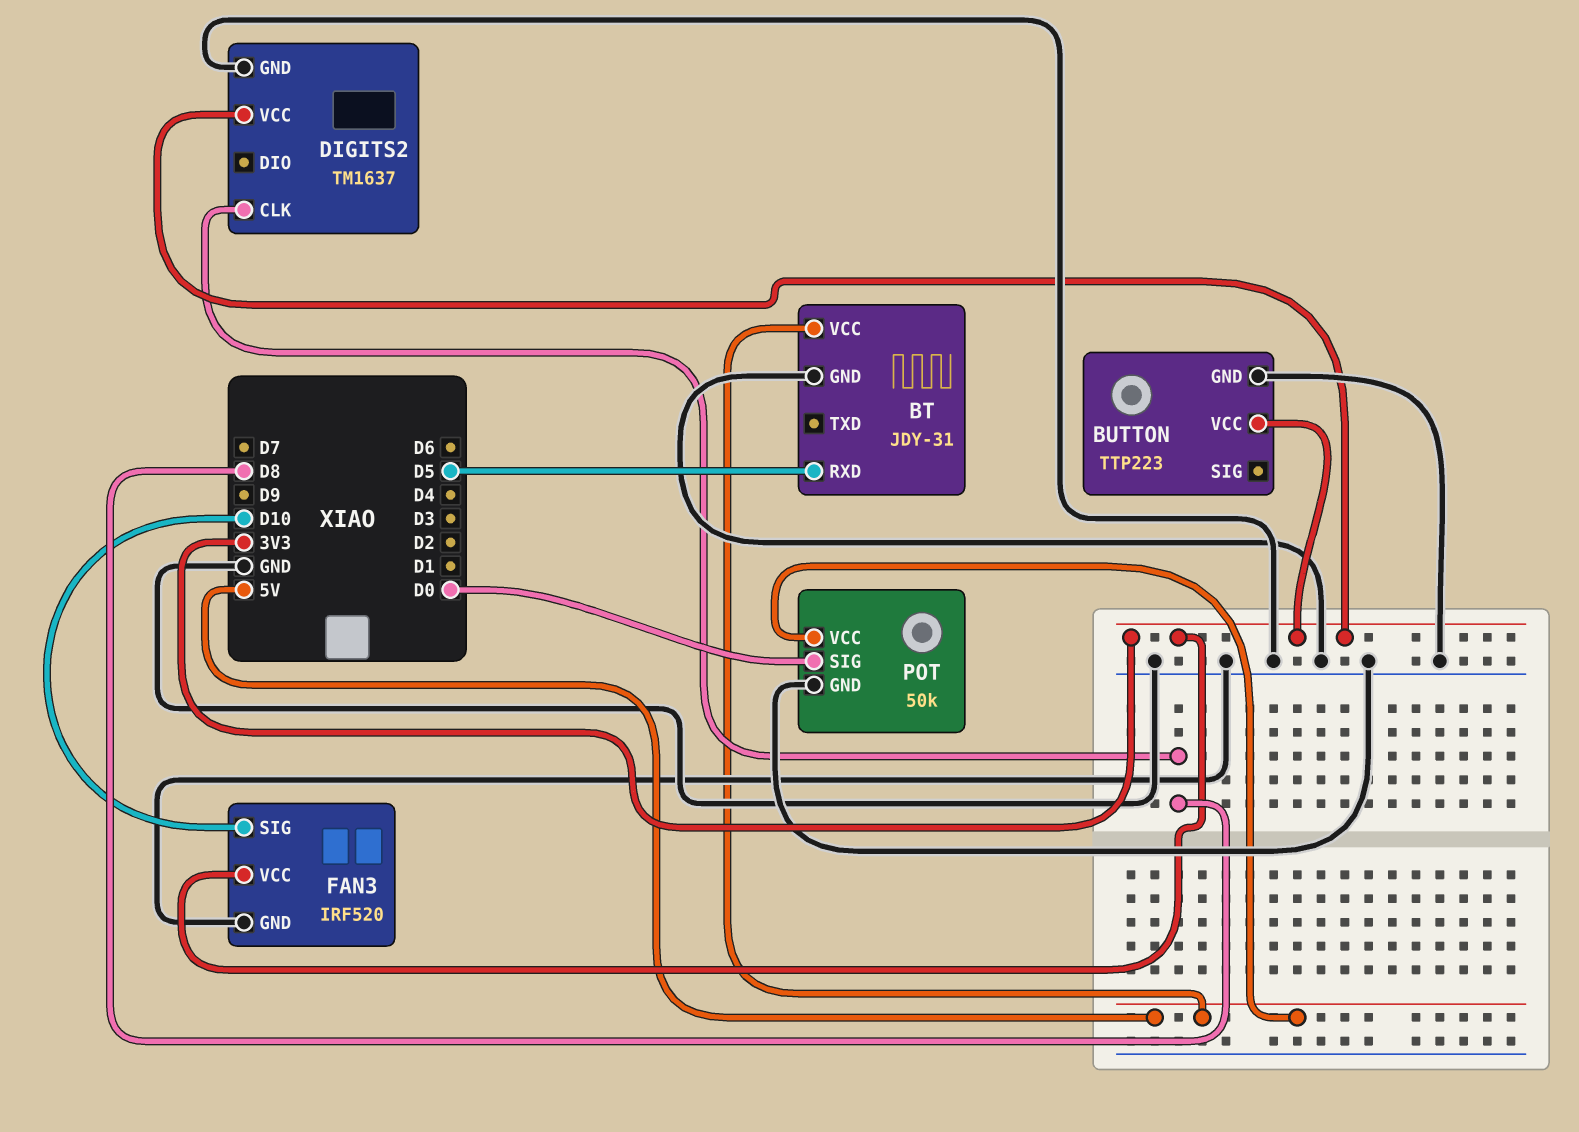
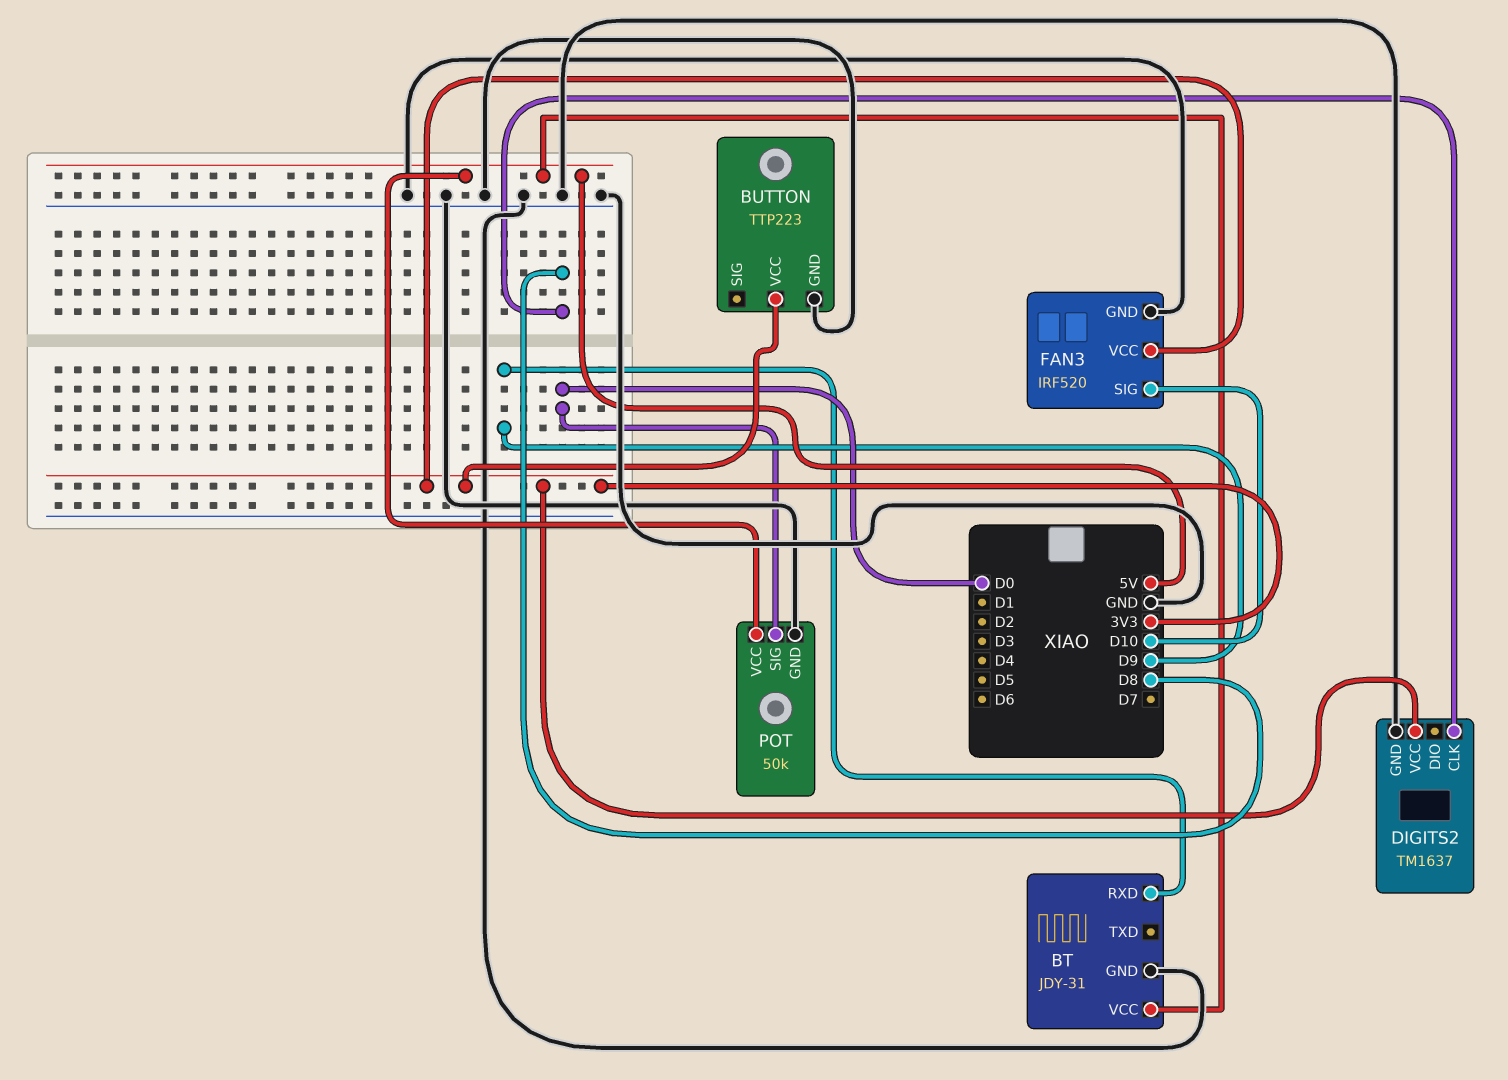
BT pin RXD: D5 -> D9

